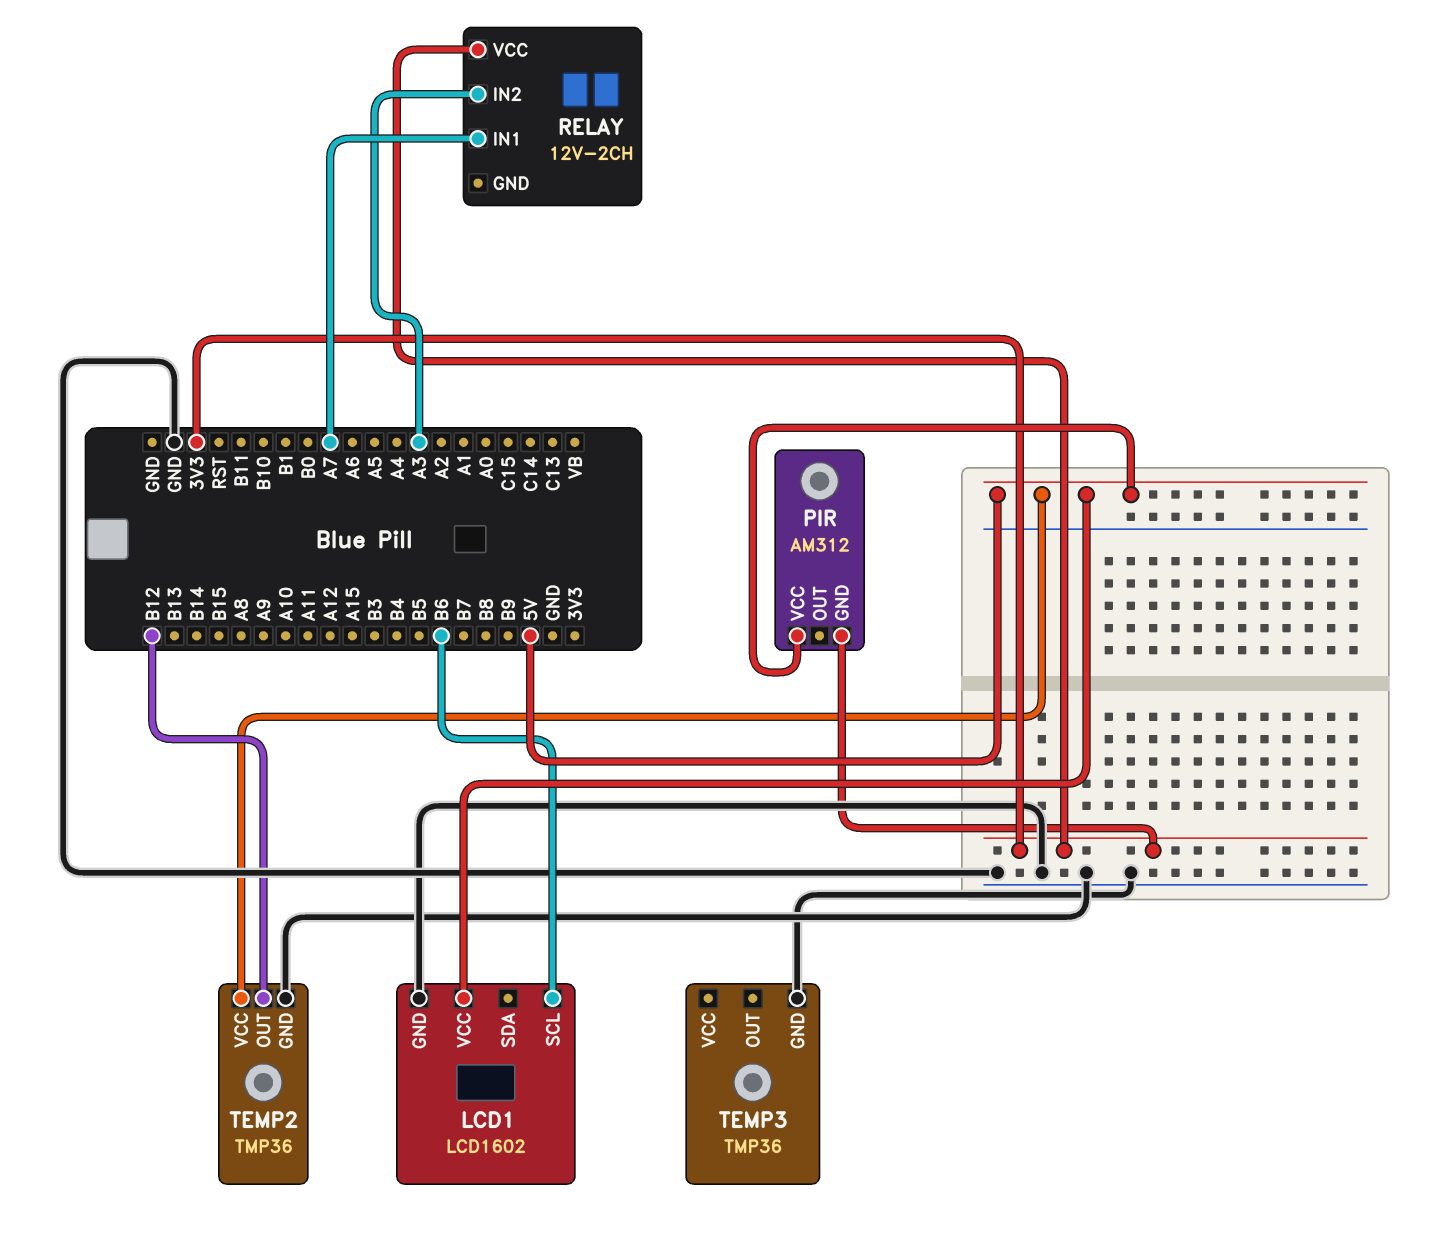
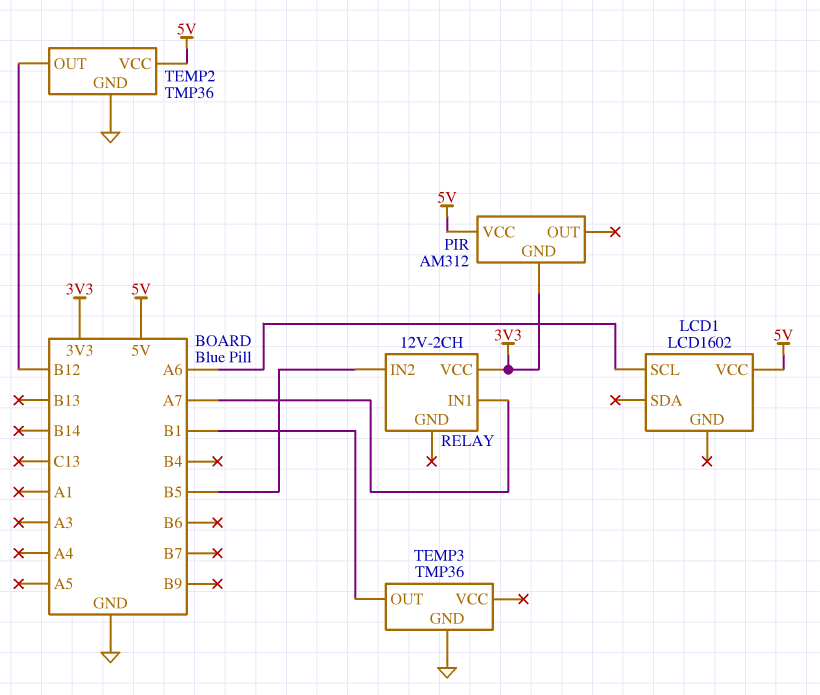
LCD1 pin GND: GND -> none
LCD1 pin SCL: B6 -> A6
RELAY pin IN2: A3 -> B5
TEMP3 pin OUT: none -> B1

